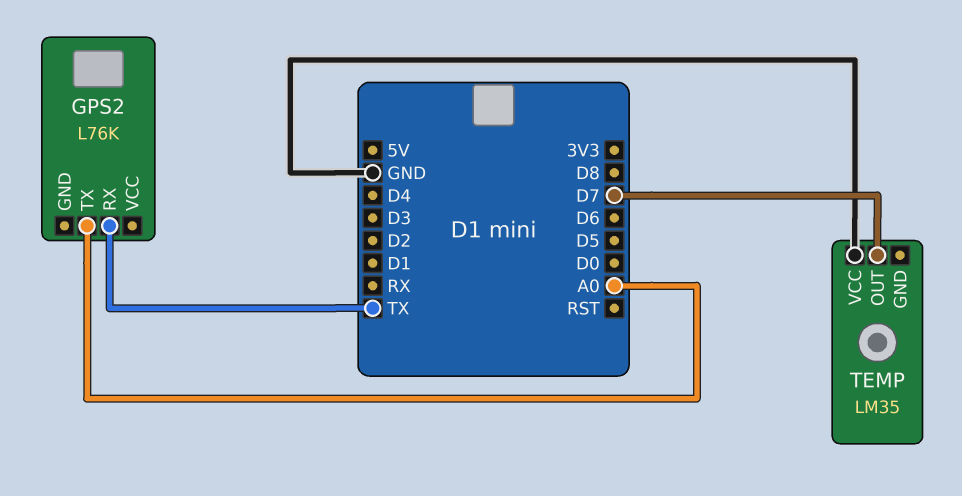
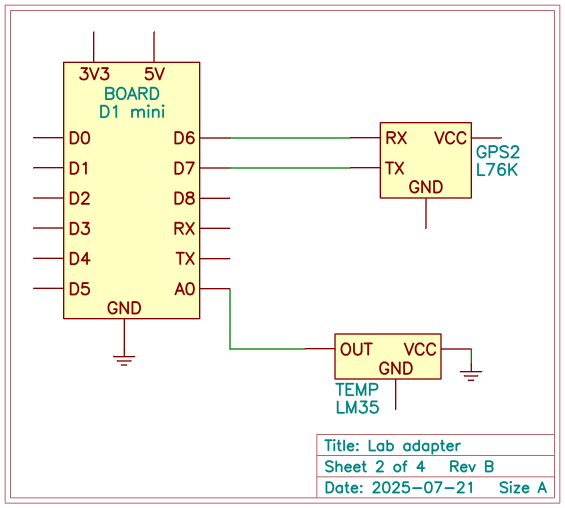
GPS2 pin RX: TX -> D6
GPS2 pin TX: A0 -> D7
TEMP pin OUT: D7 -> A0

